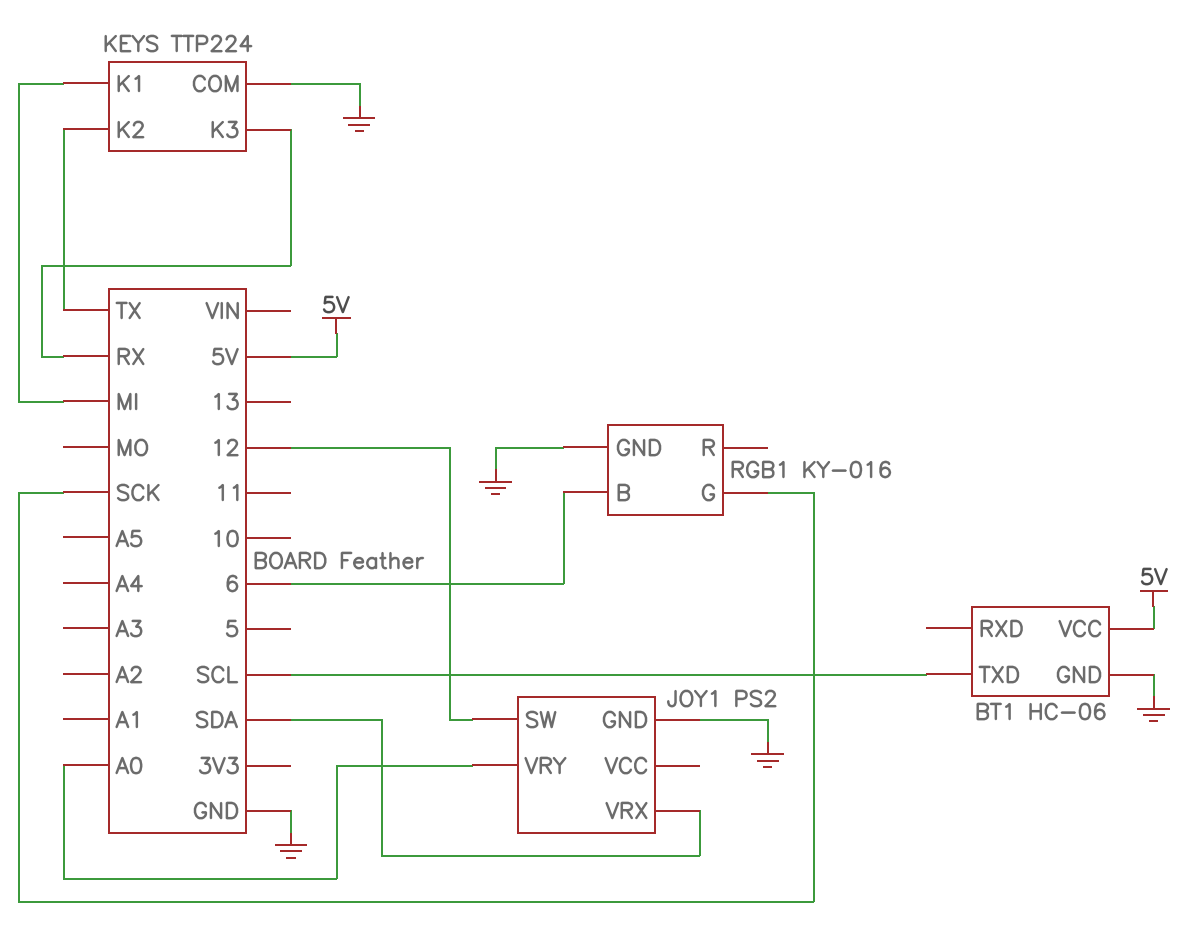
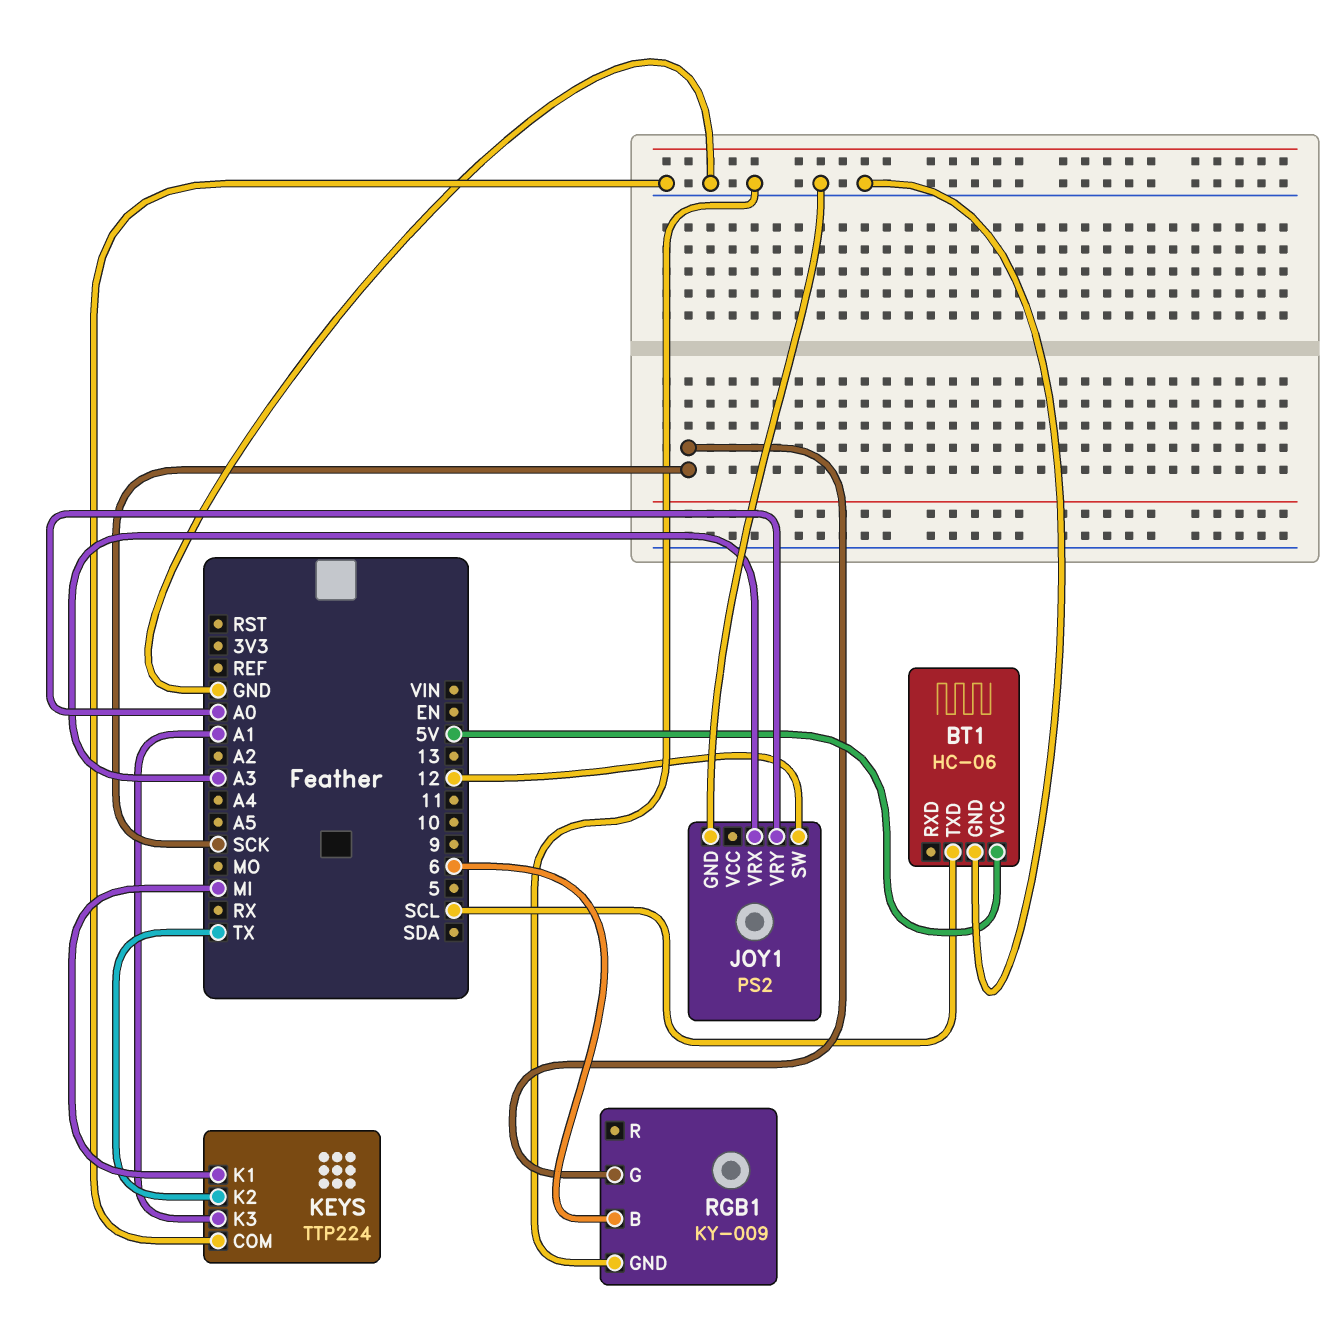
JOY1 pin VRX: SDA -> A3
KEYS pin K3: RX -> A1
RGB1: KY-016 -> KY-009

